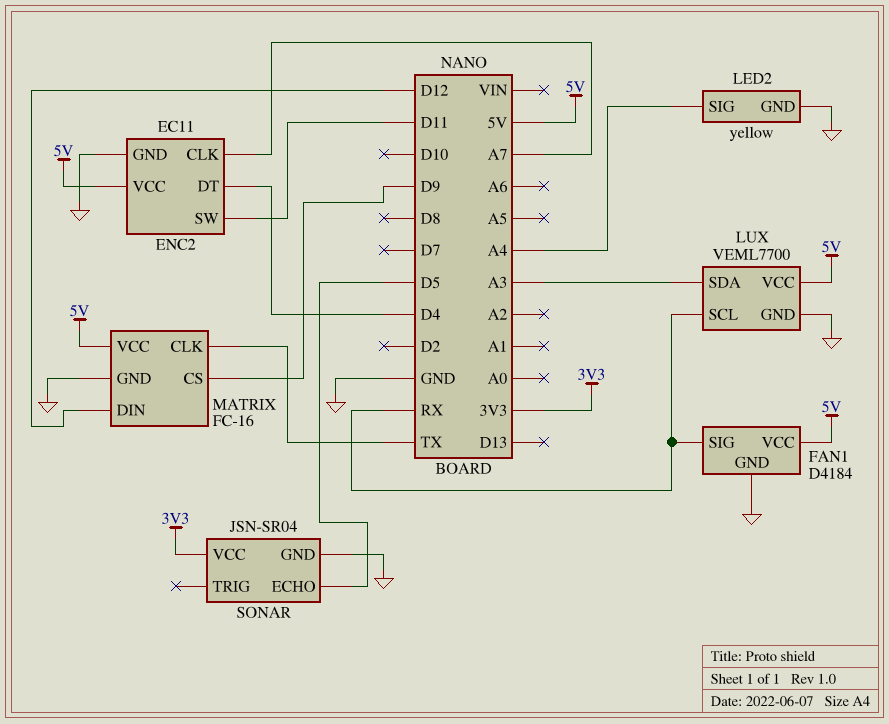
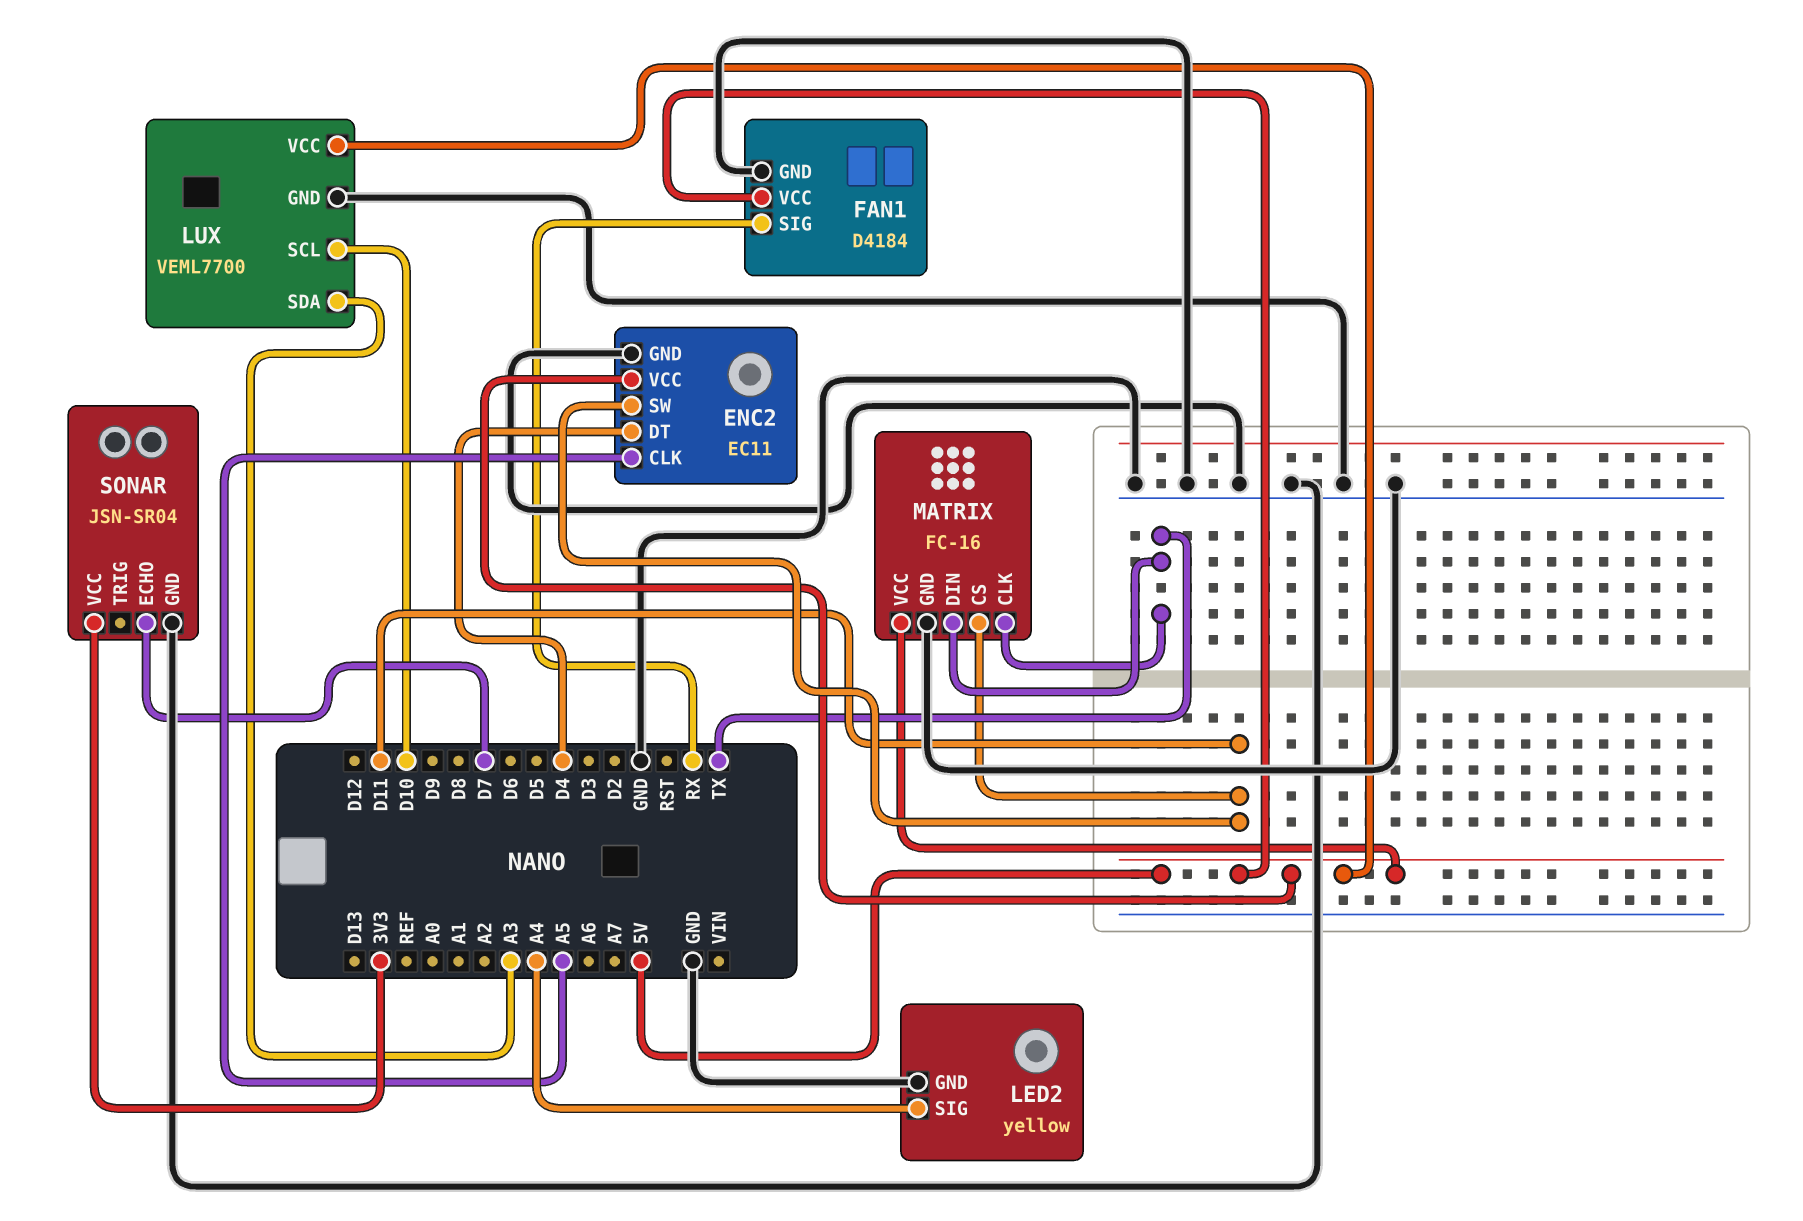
ENC2 pin CLK: A7 -> A5
LUX pin SCL: RX -> D10
MATRIX pin CS: D9 -> D11
MATRIX pin DIN: D12 -> TX
SONAR pin ECHO: D5 -> D7

